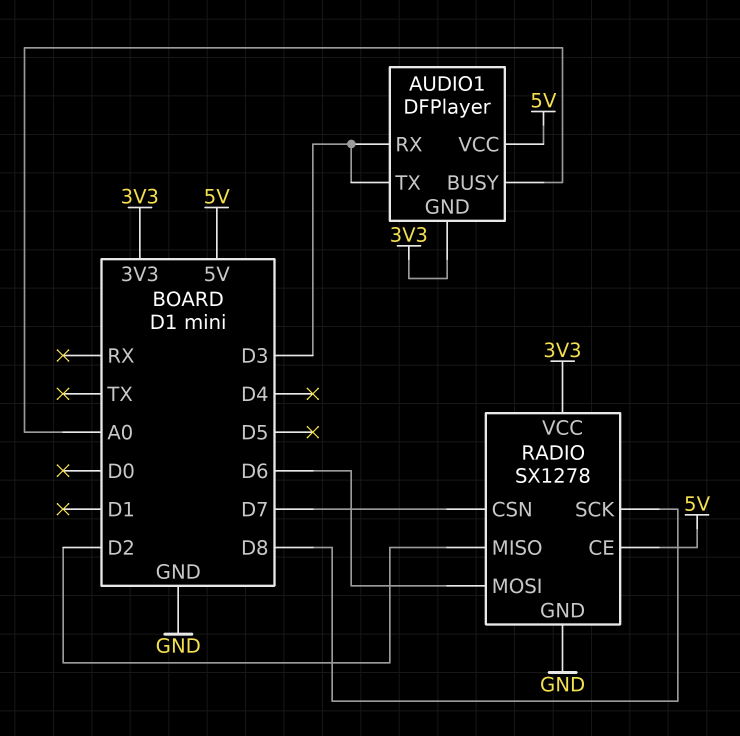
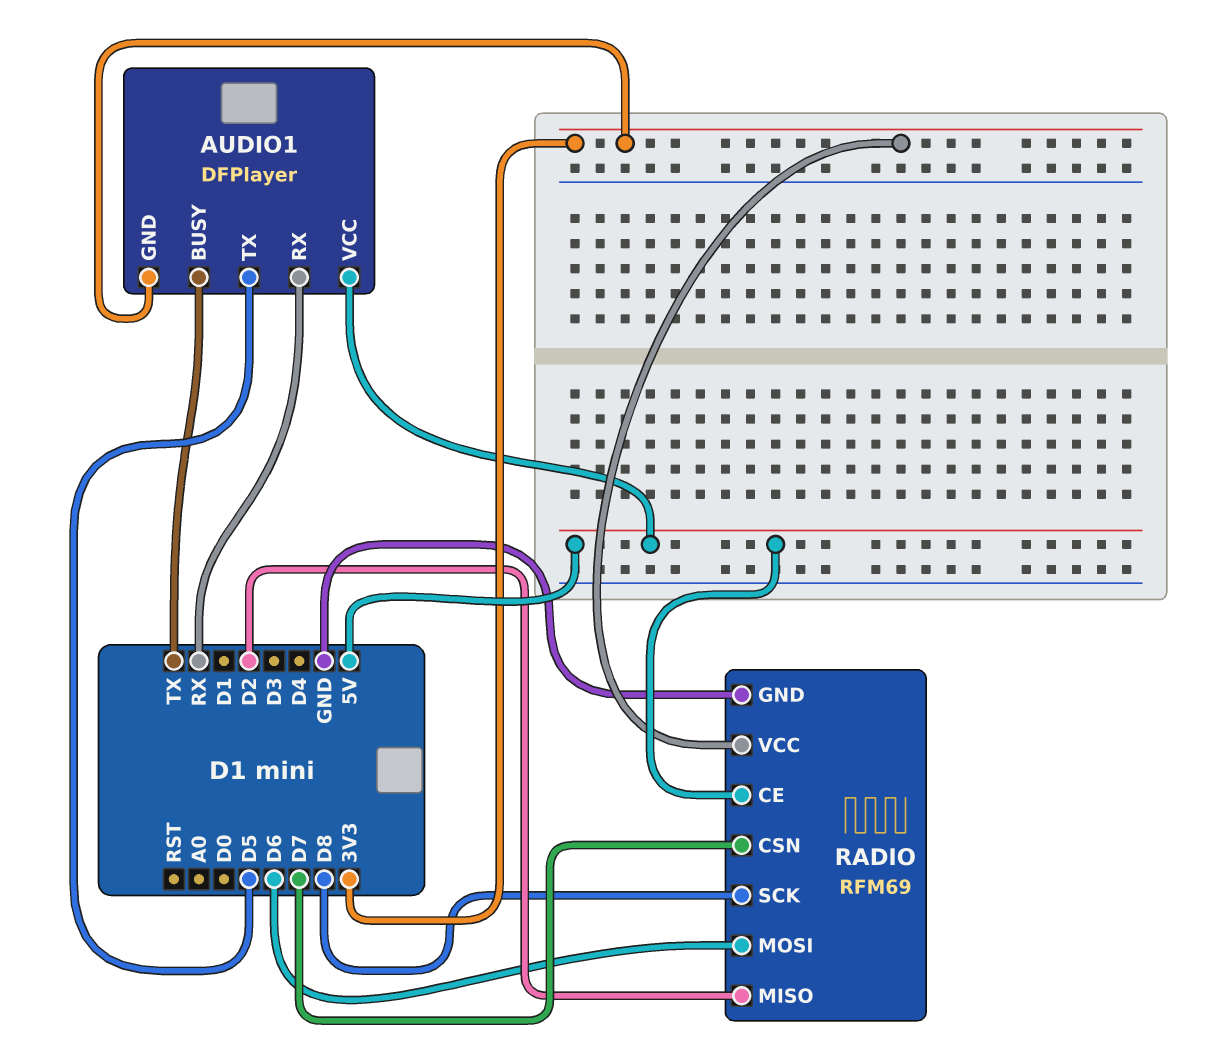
AUDIO1 pin BUSY: A0 -> TX
AUDIO1 pin RX: D3 -> RX
AUDIO1 pin TX: D3 -> D5
RADIO: SX1278 -> RFM69

